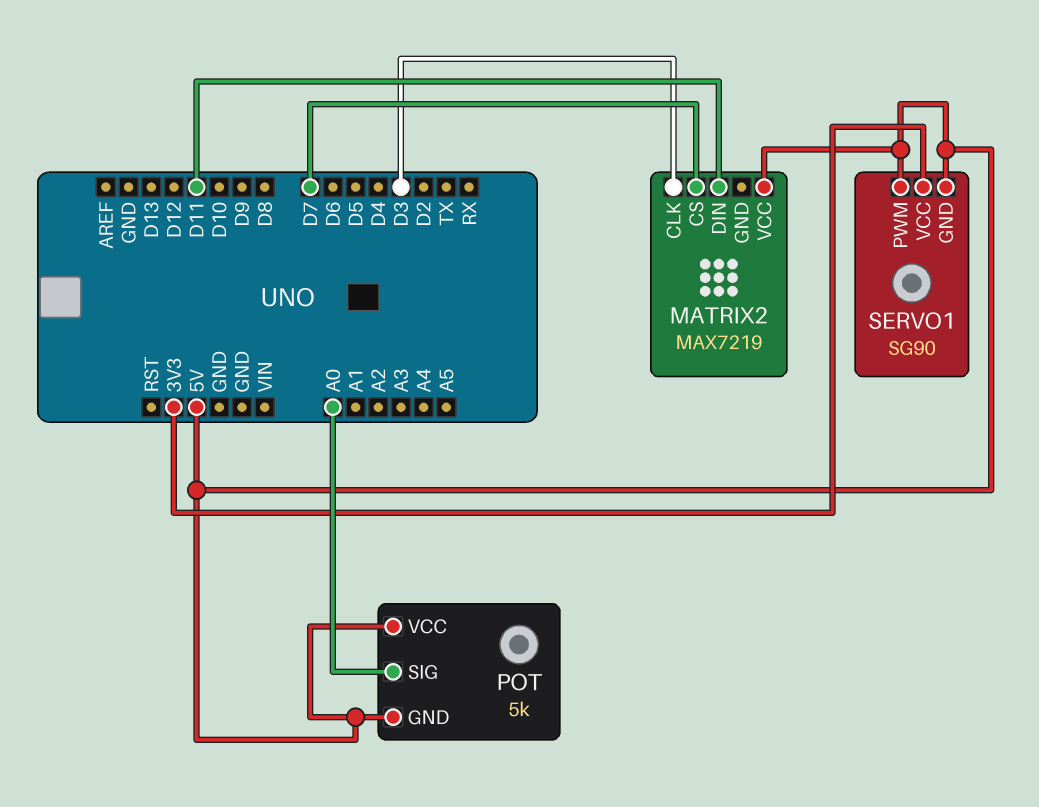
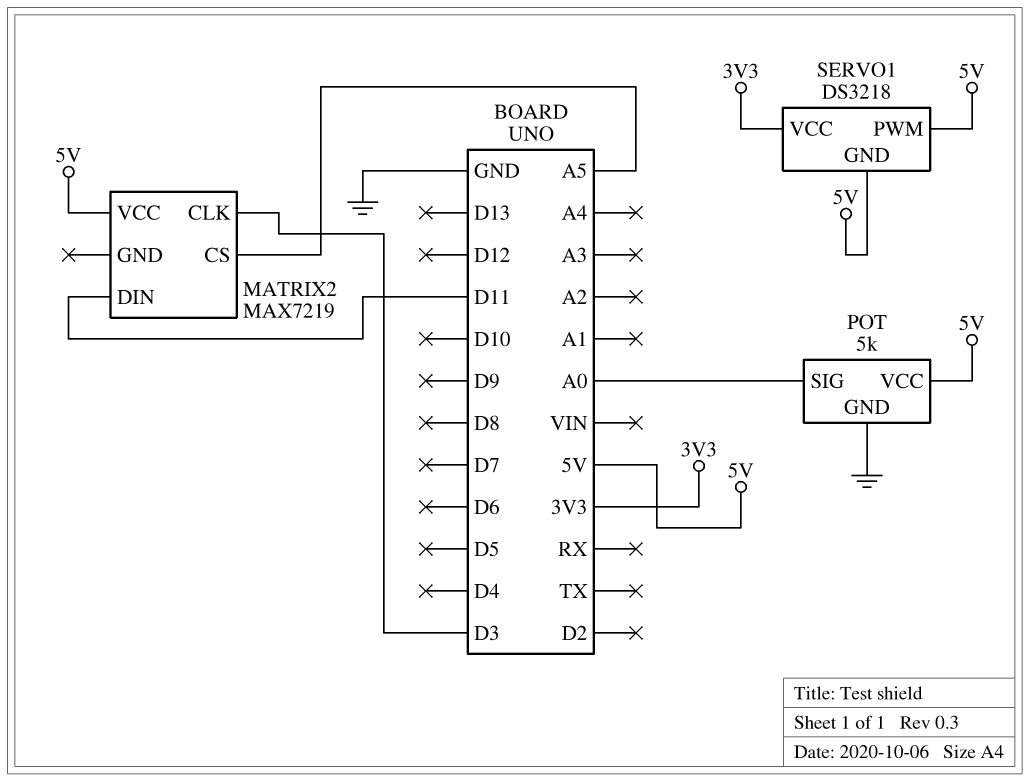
MATRIX2 pin CS: D7 -> A5
POT pin GND: 5V -> GND
SERVO1: SG90 -> DS3218

